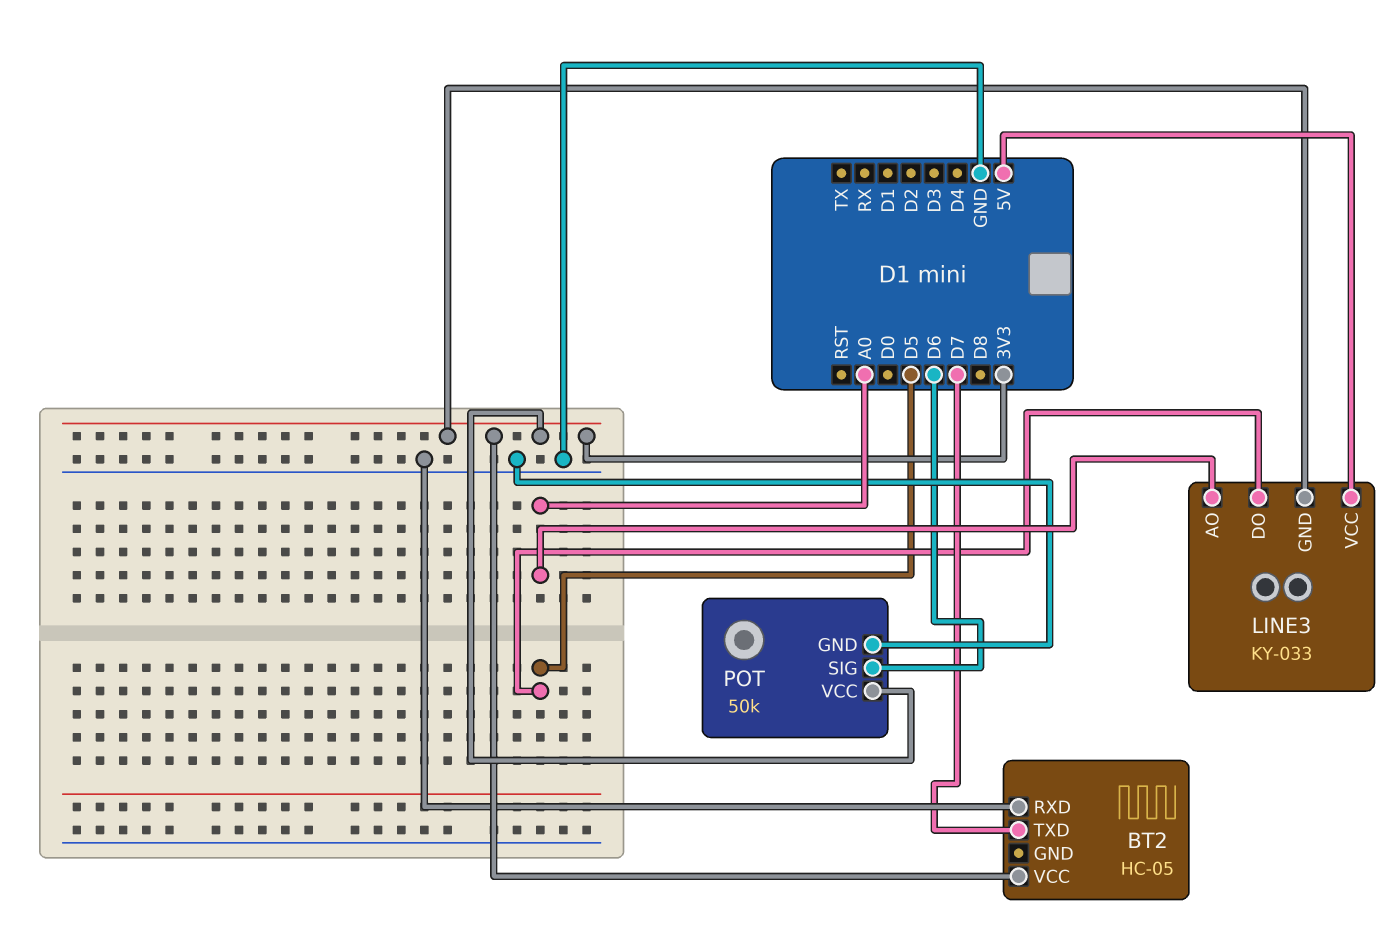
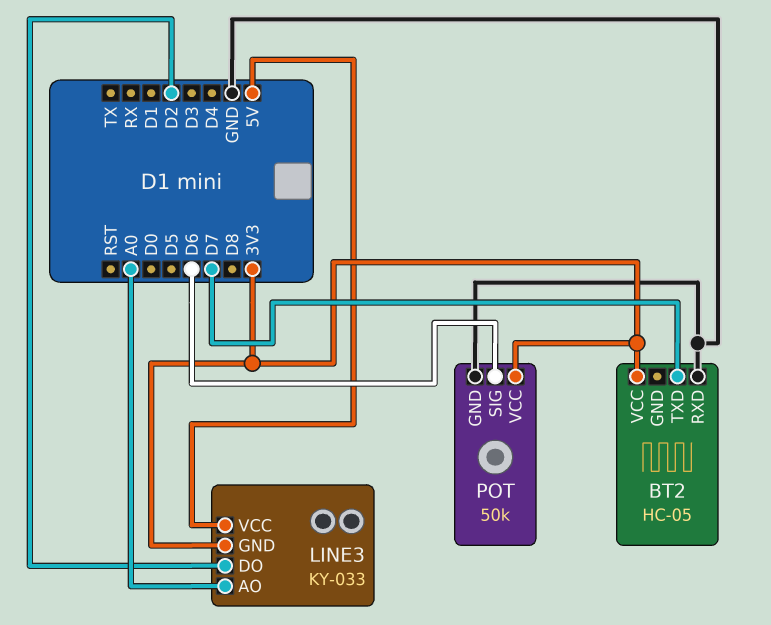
LINE3 pin DO: D5 -> D2

